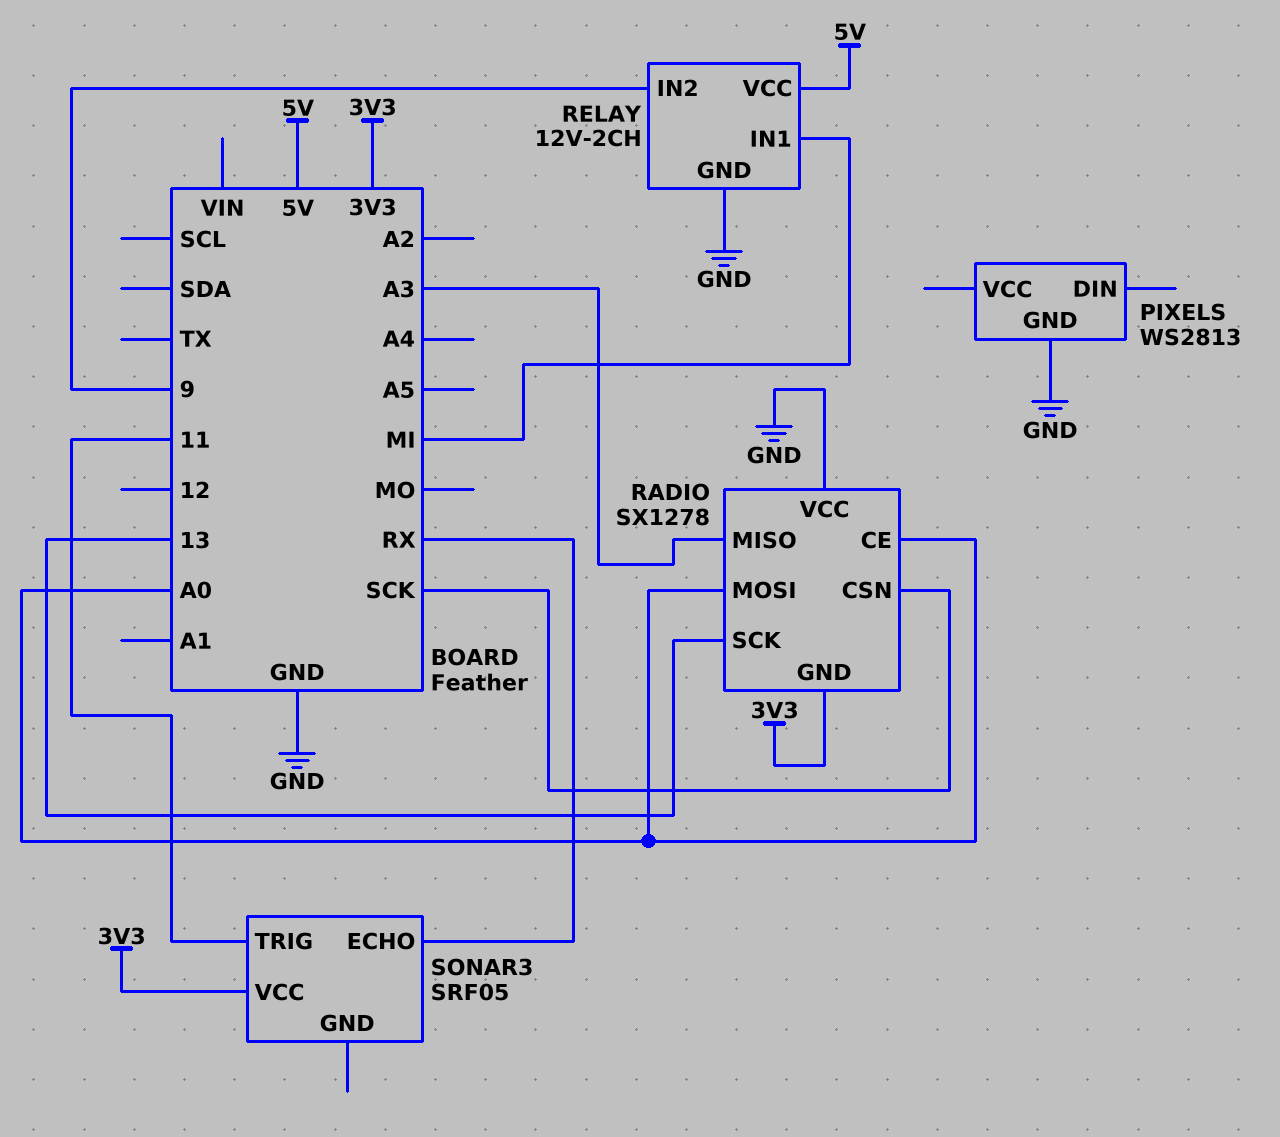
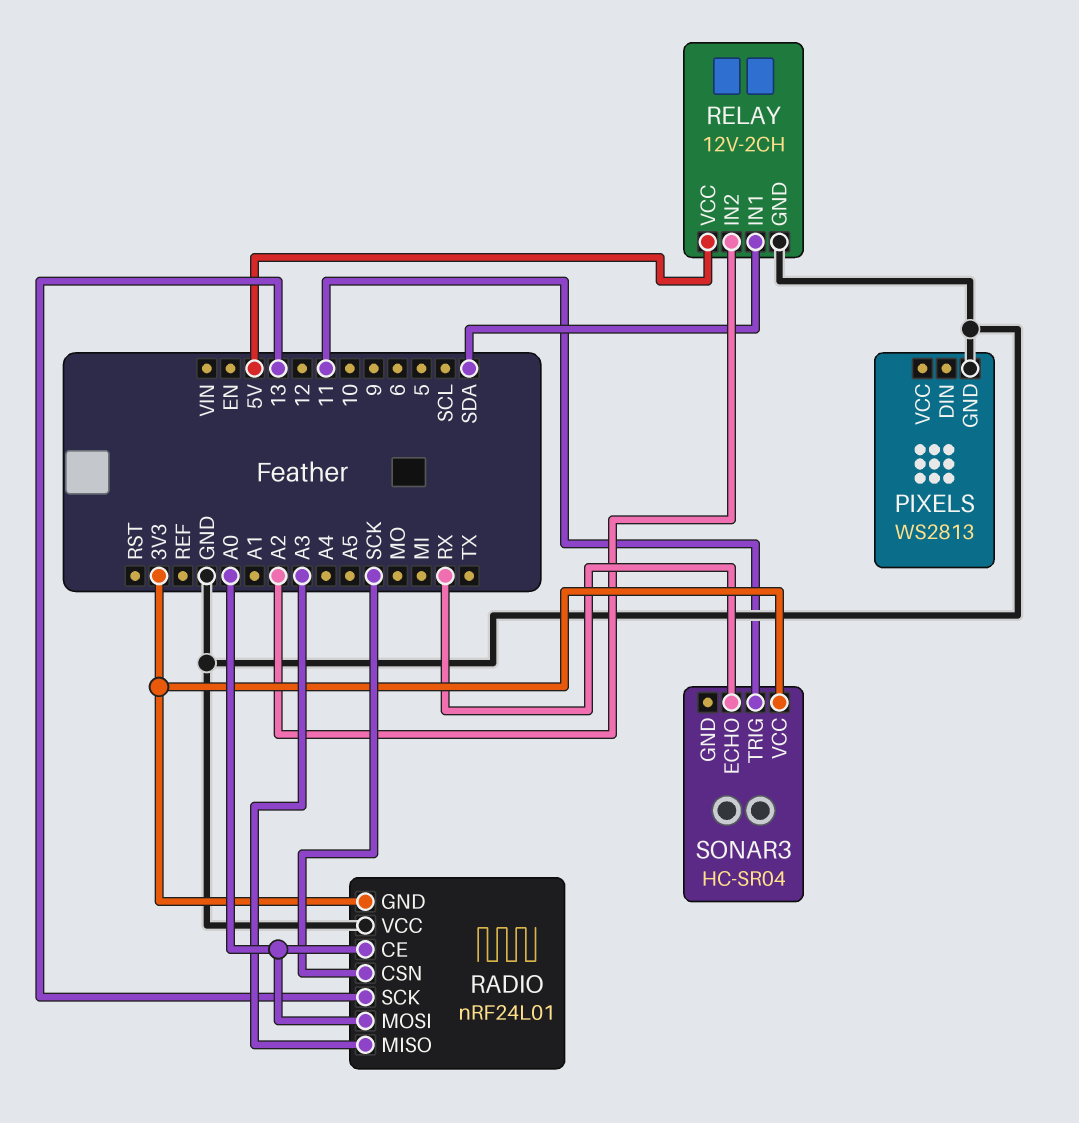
RADIO: SX1278 -> nRF24L01
RELAY pin IN1: MI -> SDA
RELAY pin IN2: 9 -> A2
SONAR3: SRF05 -> HC-SR04

